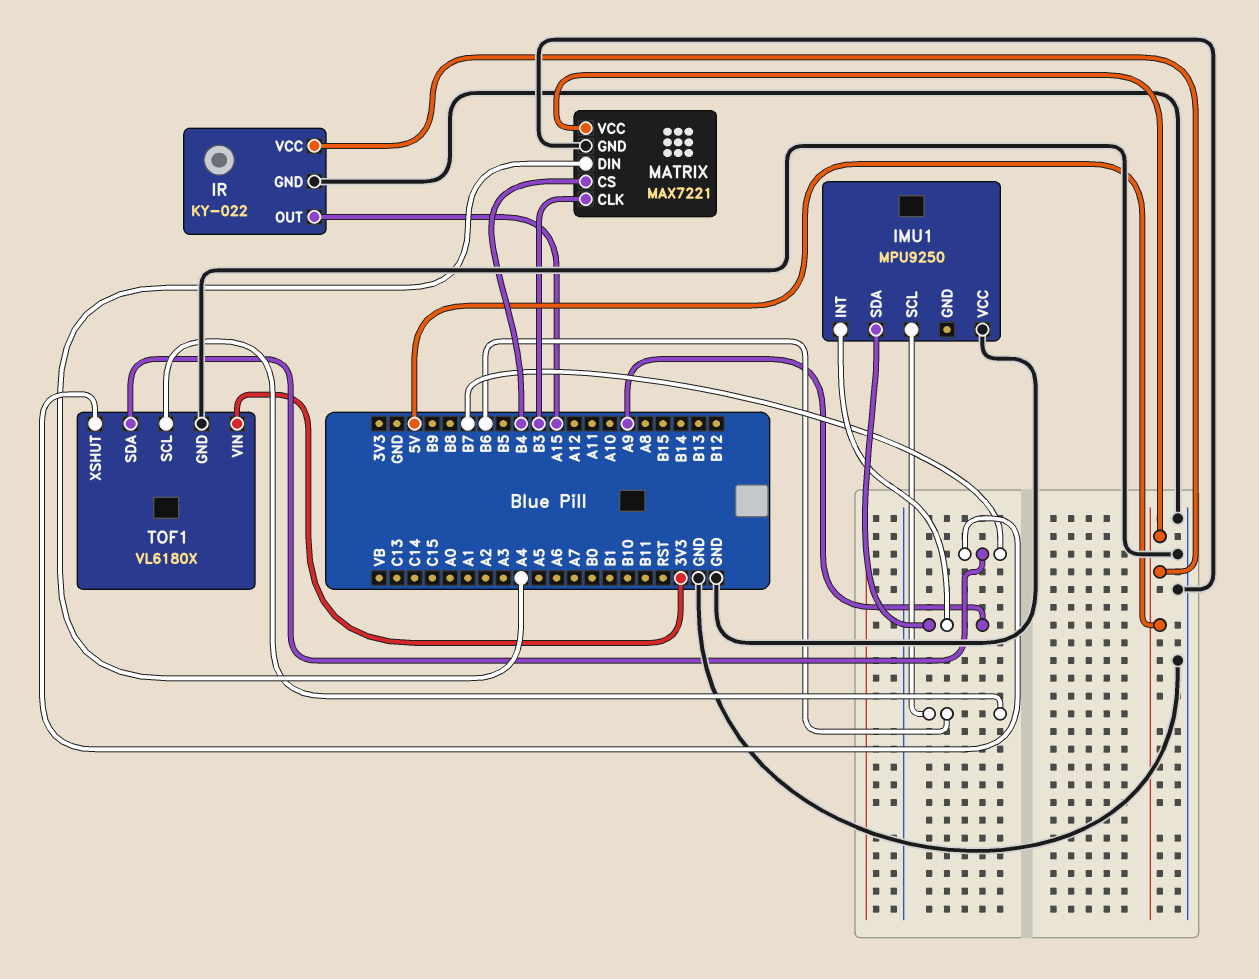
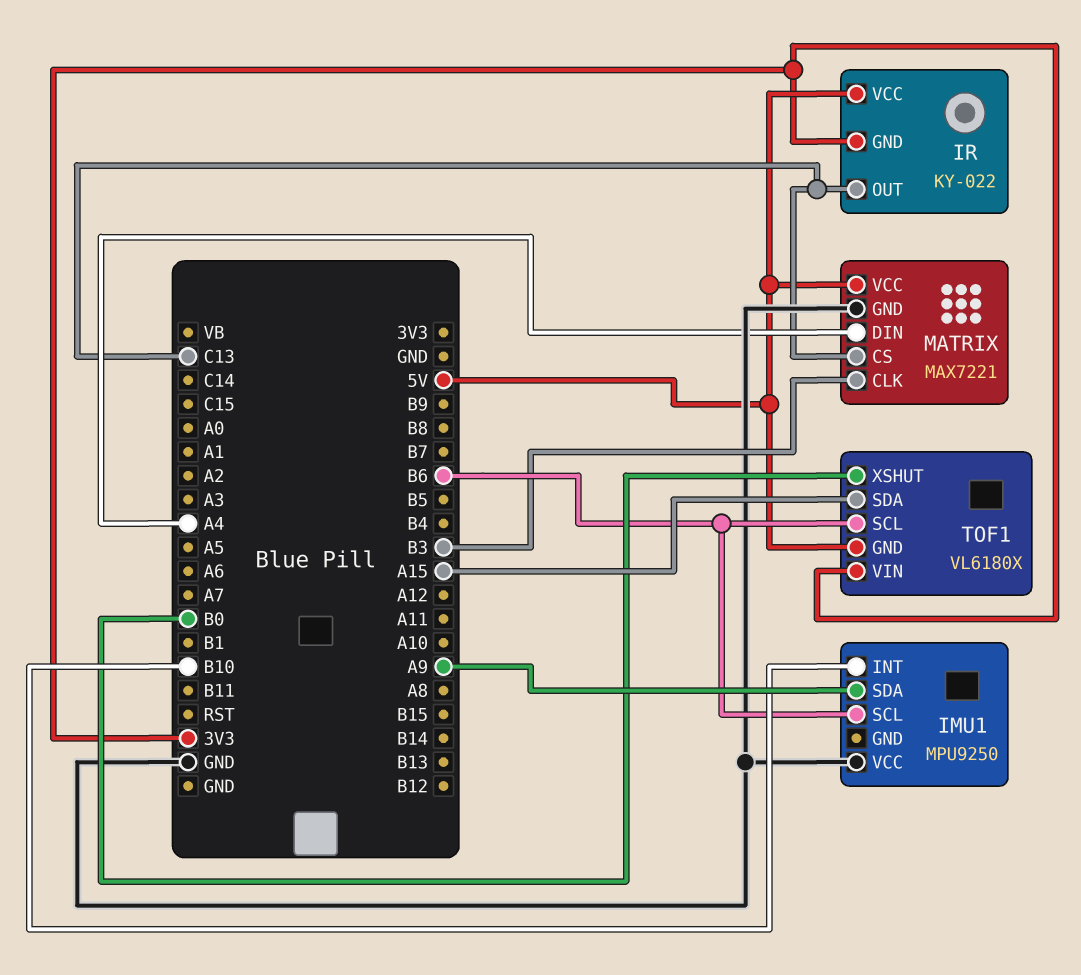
IMU1 pin INT: A9 -> B10
IR pin GND: GND -> 3V3
IR pin OUT: A15 -> C13
MATRIX pin CS: B4 -> C13
TOF1 pin GND: GND -> 5V
TOF1 pin SDA: B7 -> A15
TOF1 pin XSHUT: B7 -> B0

